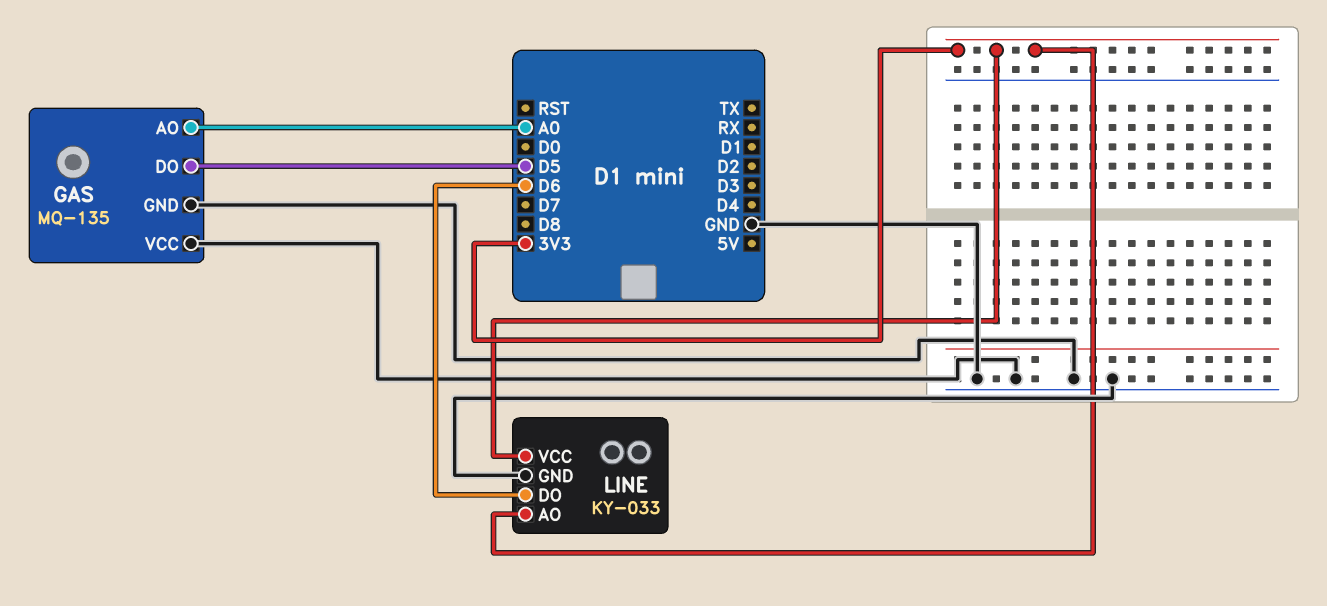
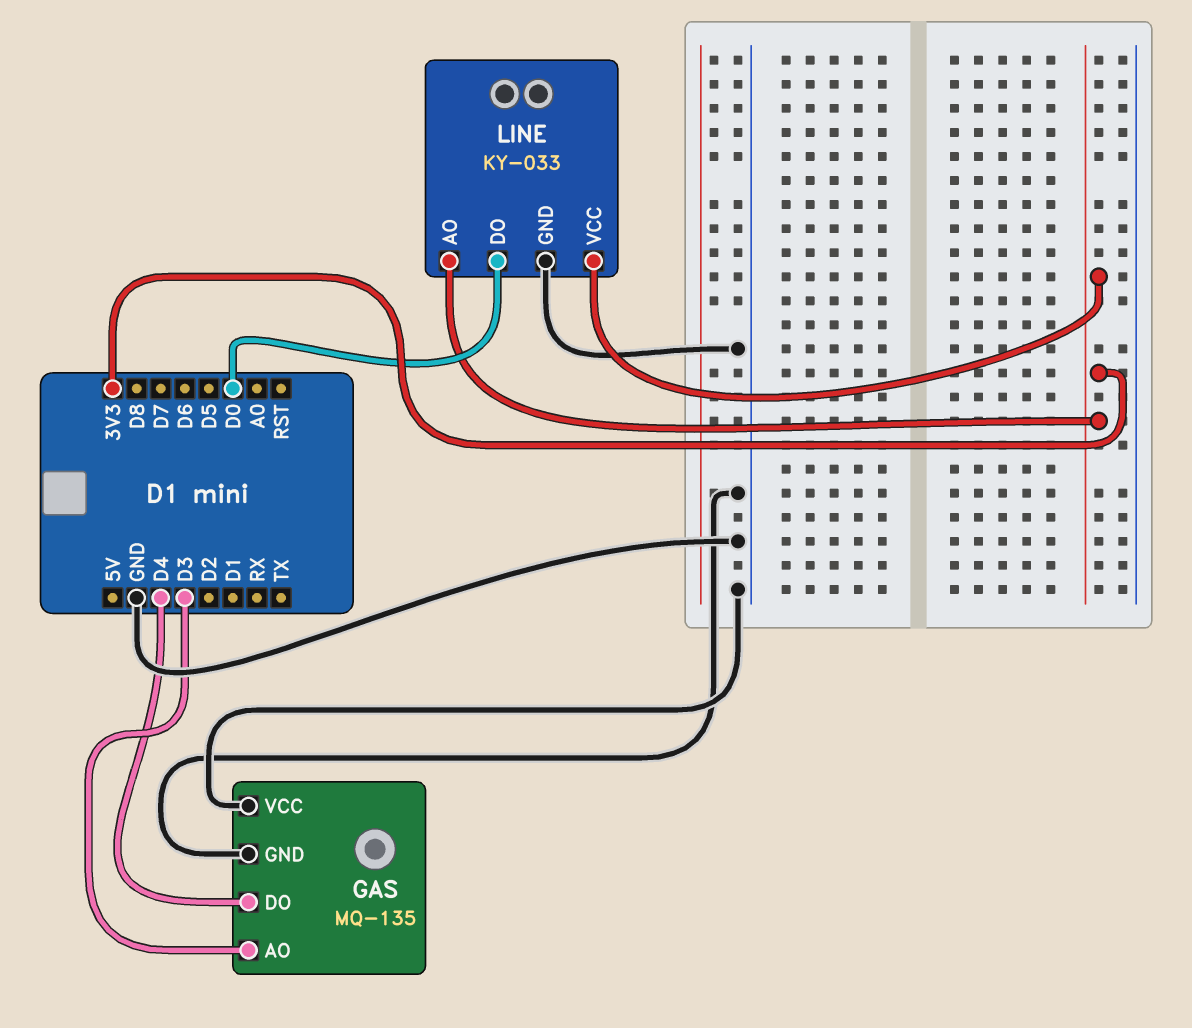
GAS pin AO: A0 -> D3
GAS pin DO: D5 -> D4
LINE pin DO: D6 -> D0

